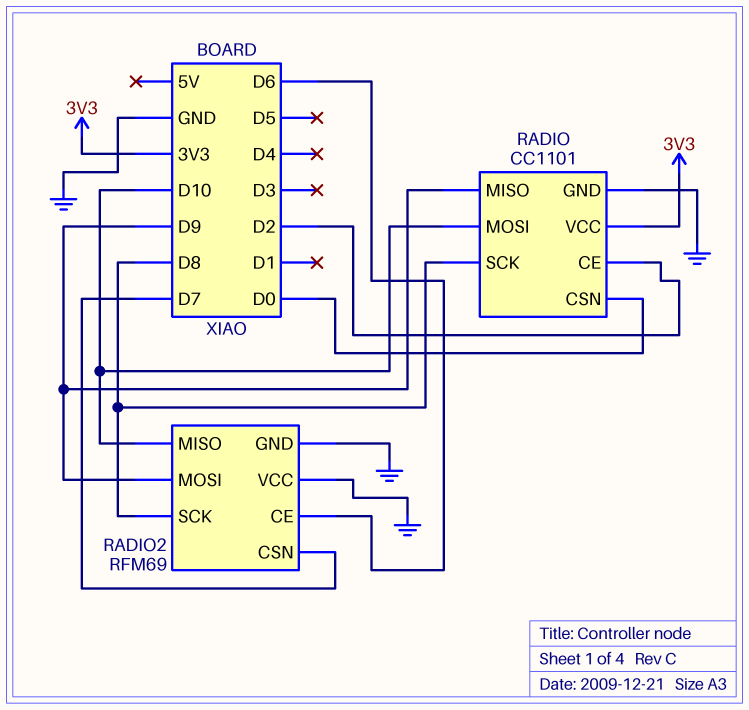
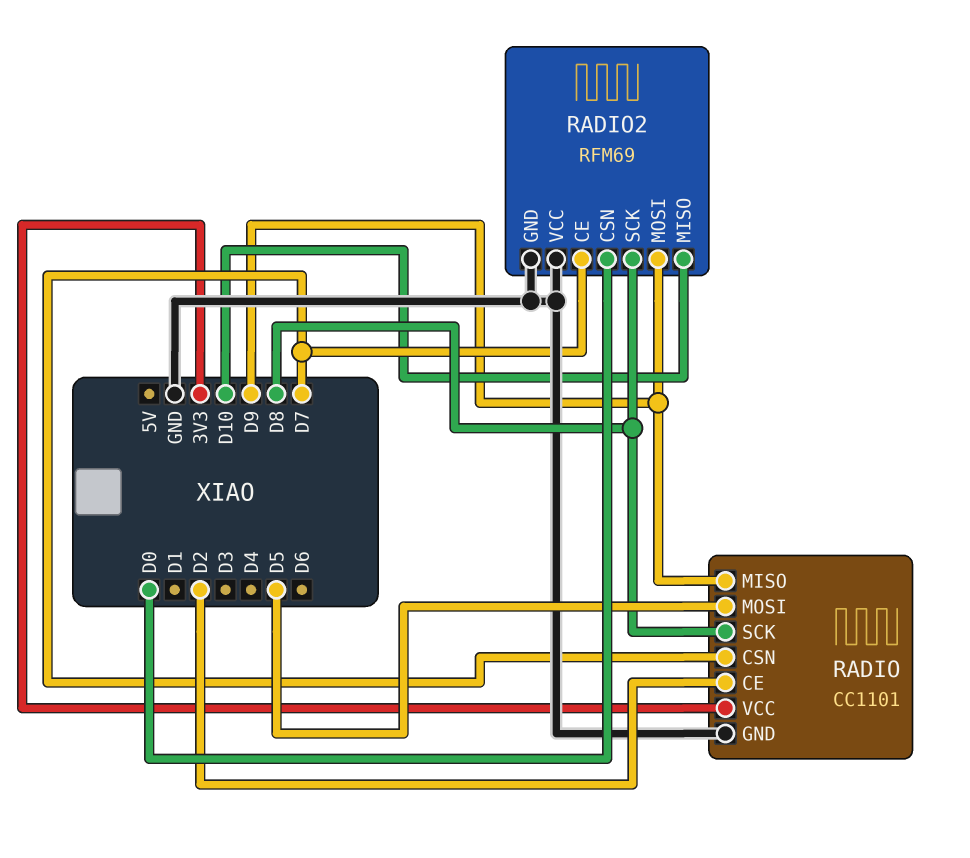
RADIO pin CSN: D0 -> D7
RADIO pin MOSI: D10 -> D5
RADIO2 pin CE: D6 -> D7
RADIO2 pin CSN: D7 -> D0

